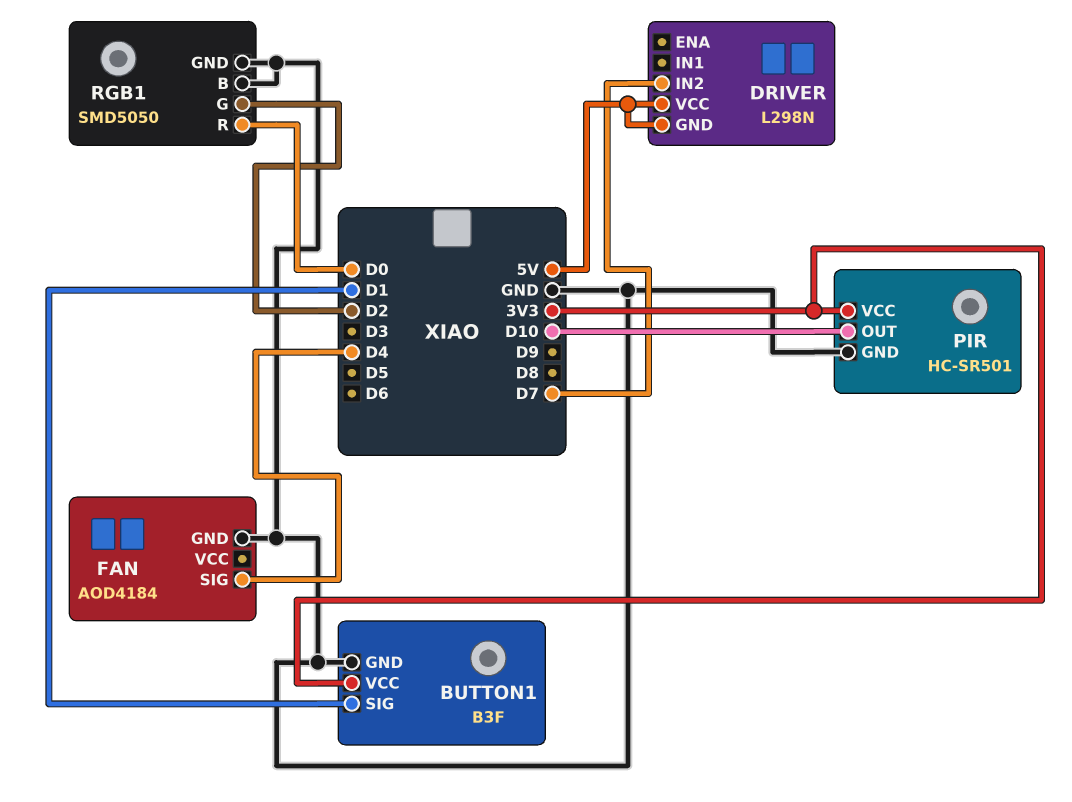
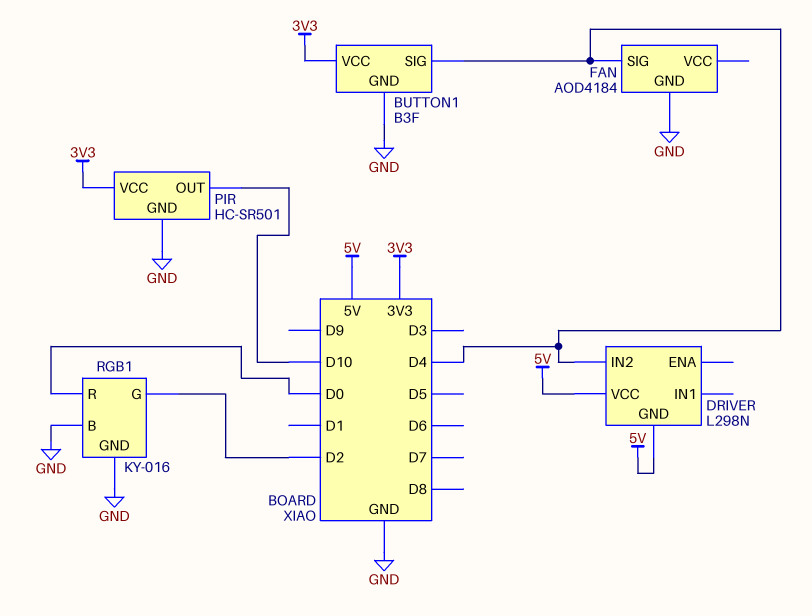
BUTTON1 pin SIG: D1 -> D4
DRIVER pin IN2: D7 -> D4
RGB1: SMD5050 -> KY-016

